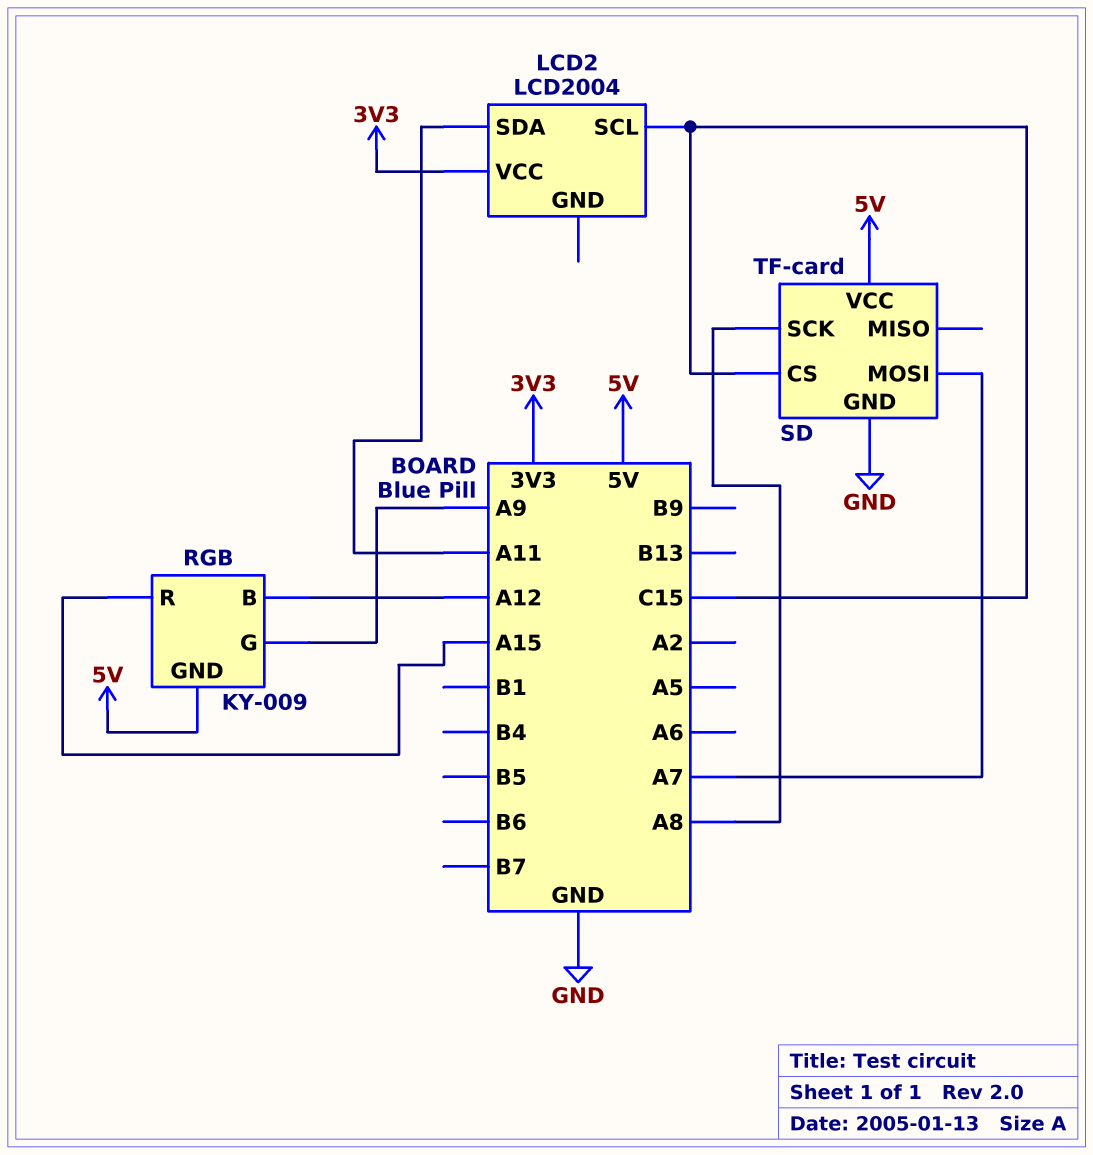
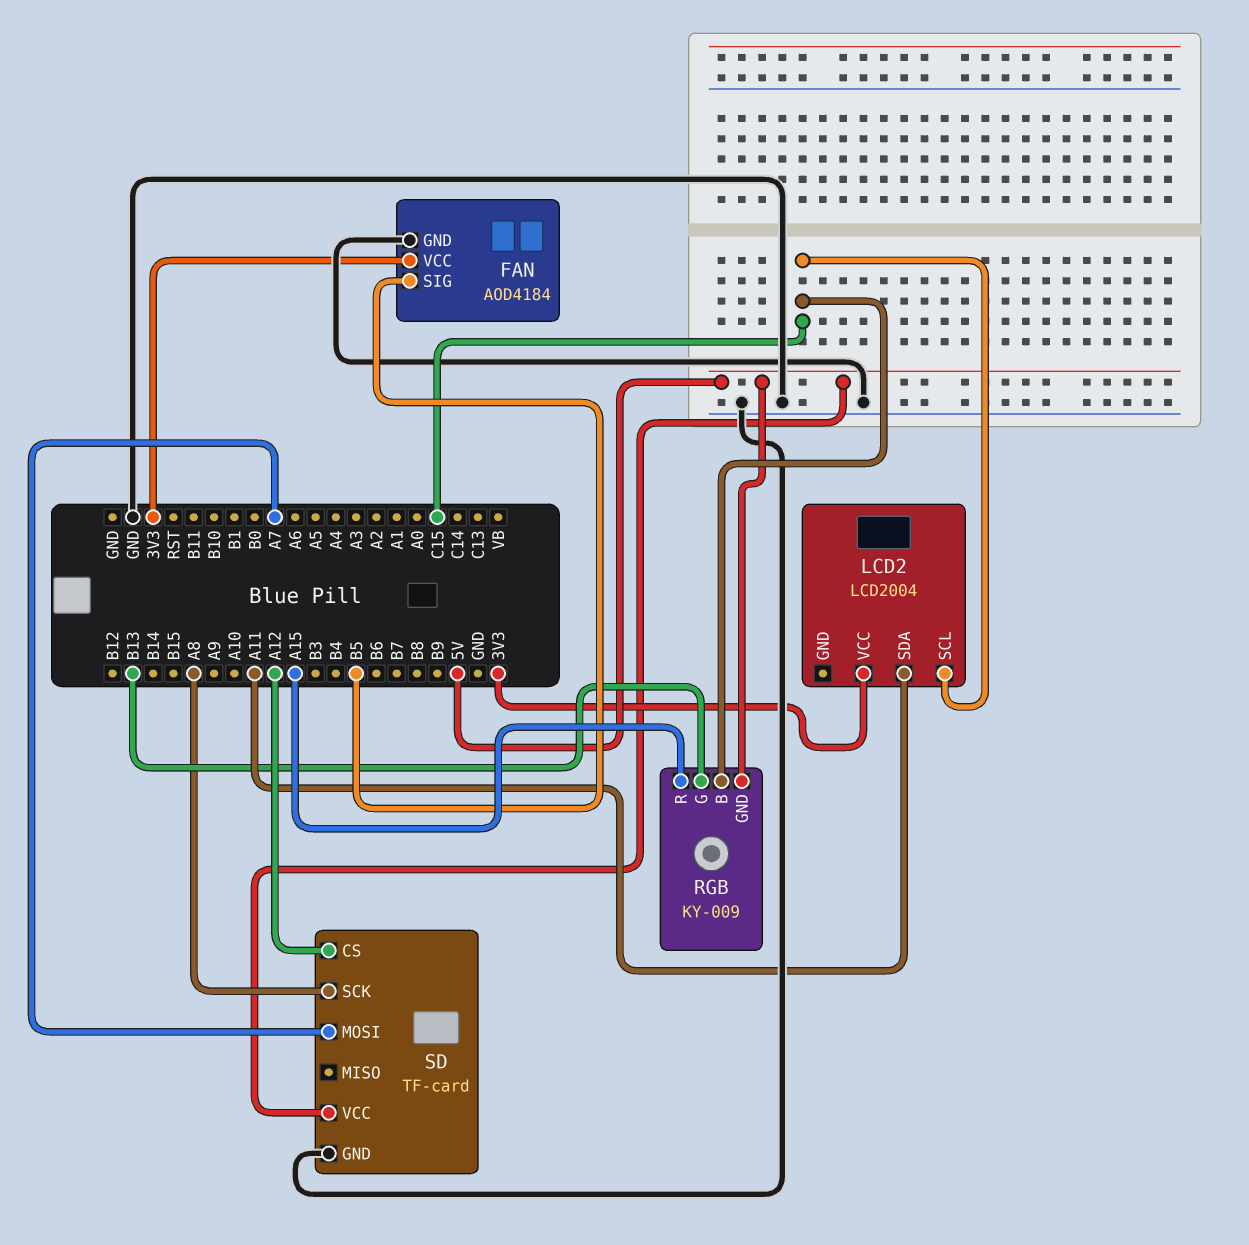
FAN: none -> AOD4184
FAN pin GND: none -> GND
FAN pin SIG: none -> B5
FAN pin VCC: none -> 3V3
RGB pin B: A12 -> C15
RGB pin G: A9 -> B13
SD pin CS: C15 -> A12

